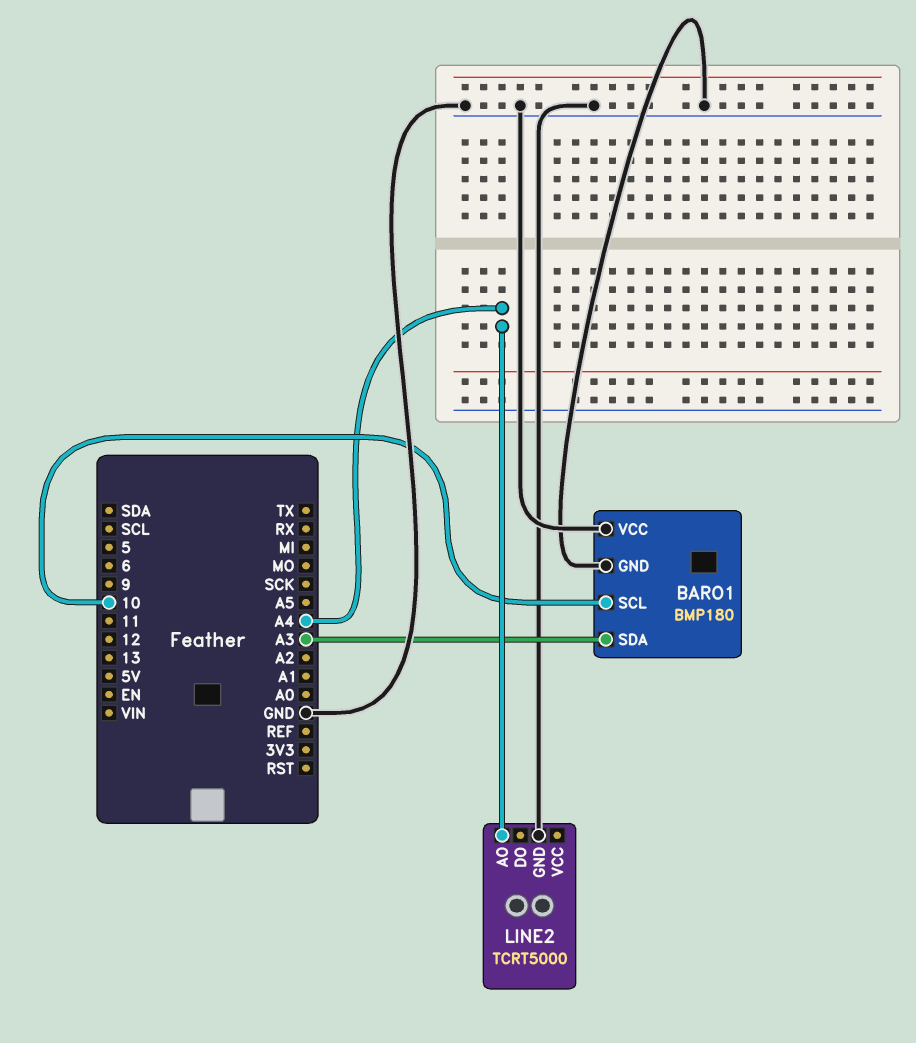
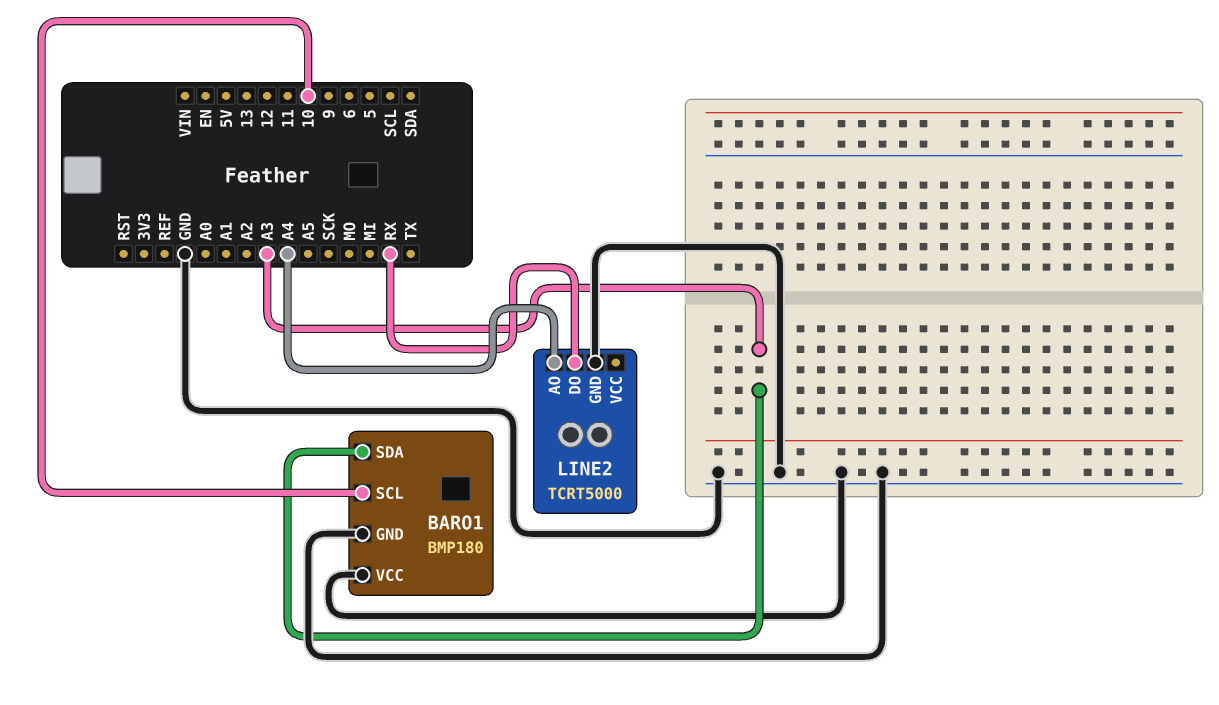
LINE2 pin DO: none -> RX

